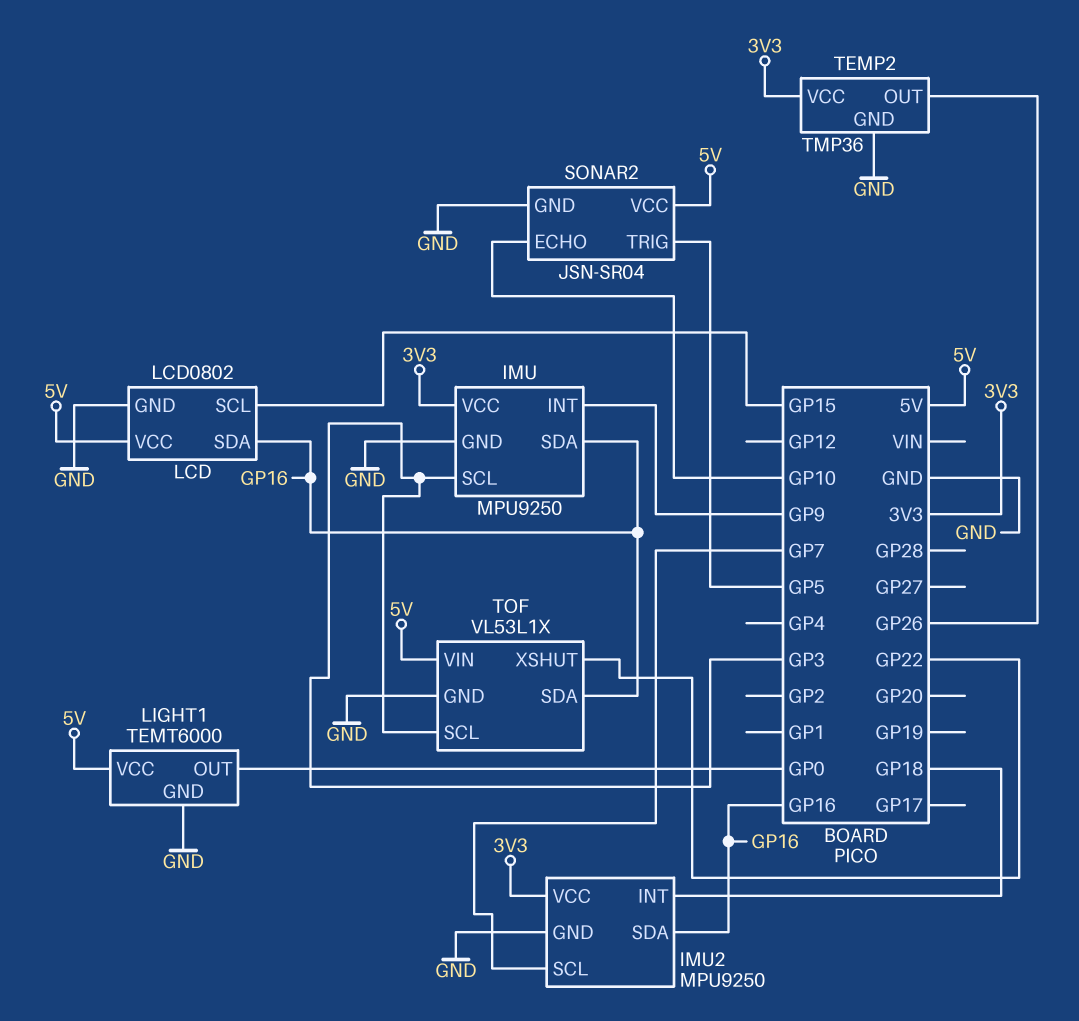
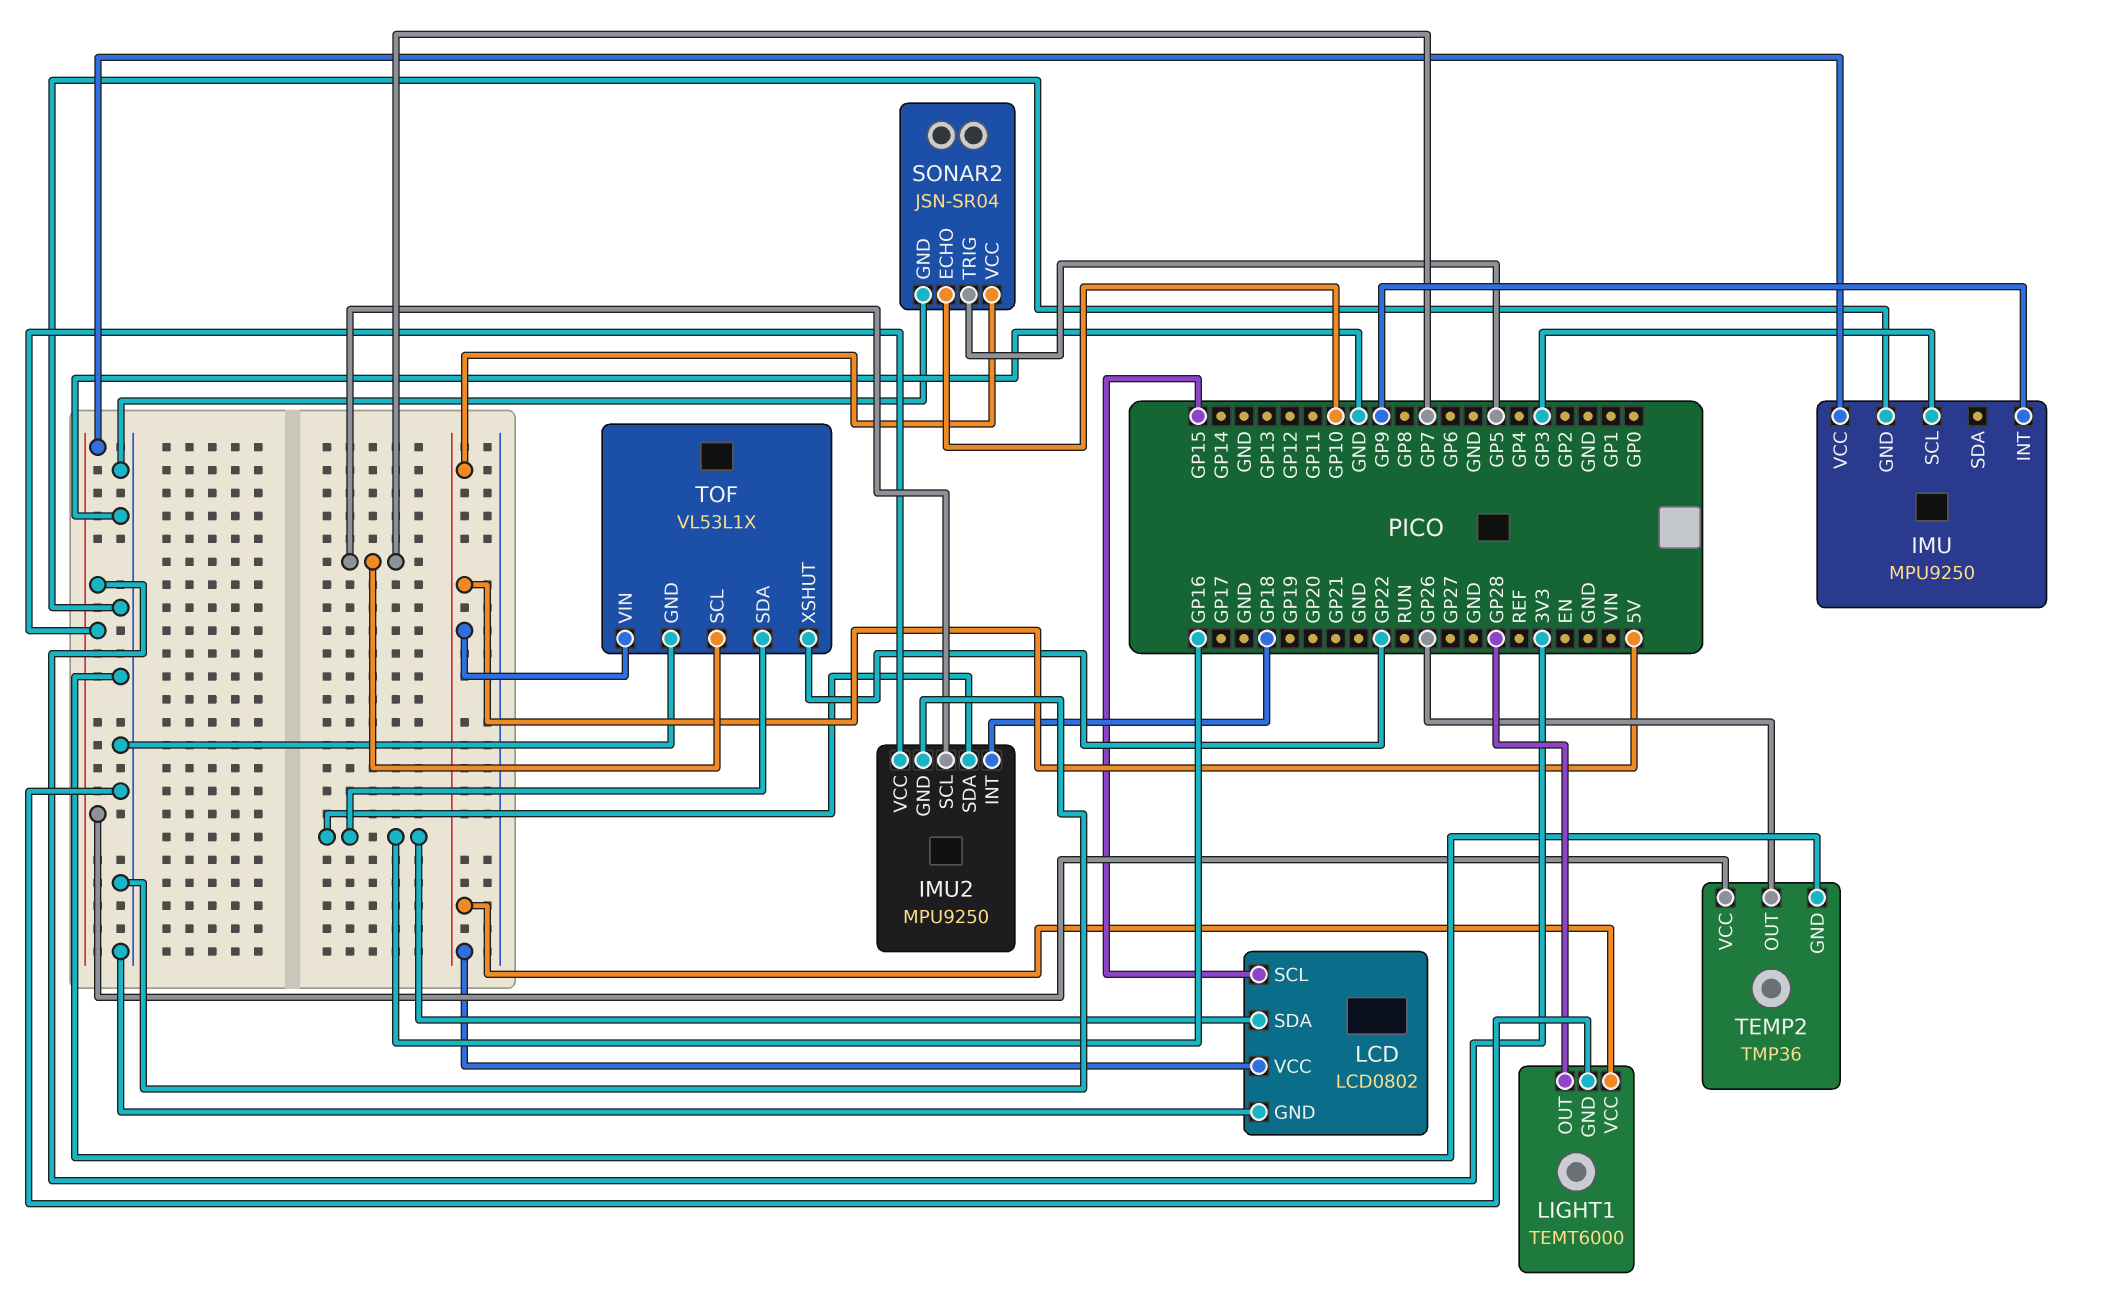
IMU pin SDA: GP16 -> none
LIGHT1 pin OUT: GP0 -> GP28
TOF pin SCL: GP3 -> GP7

